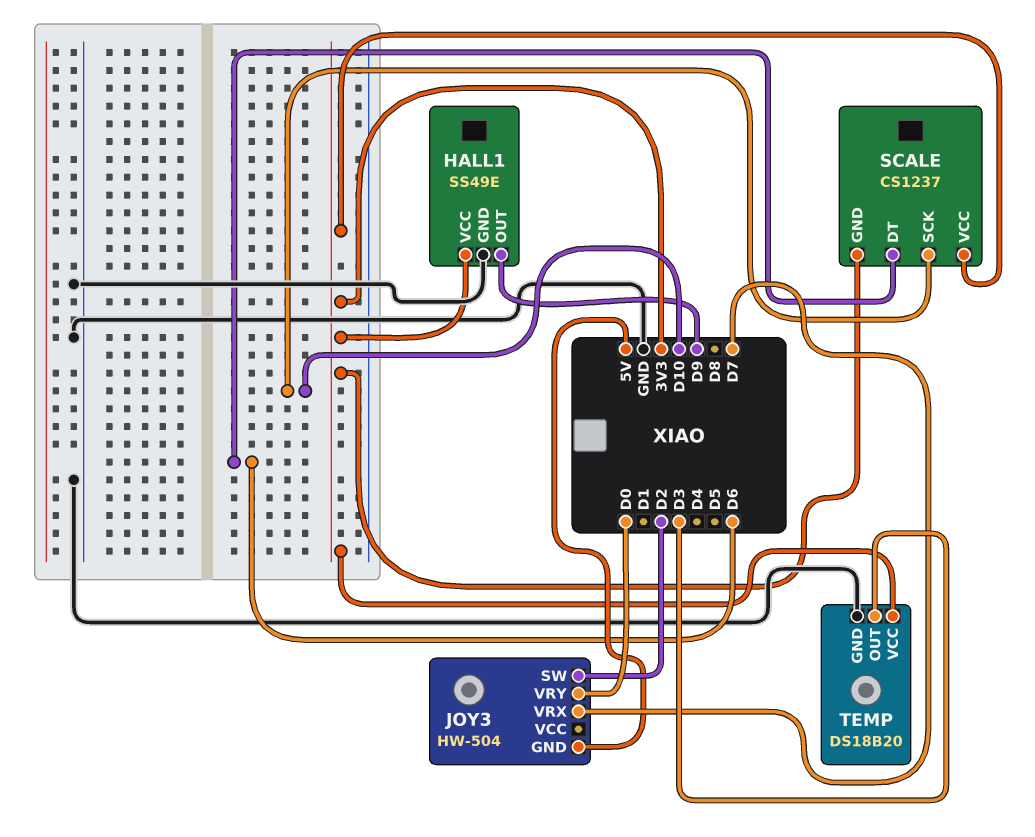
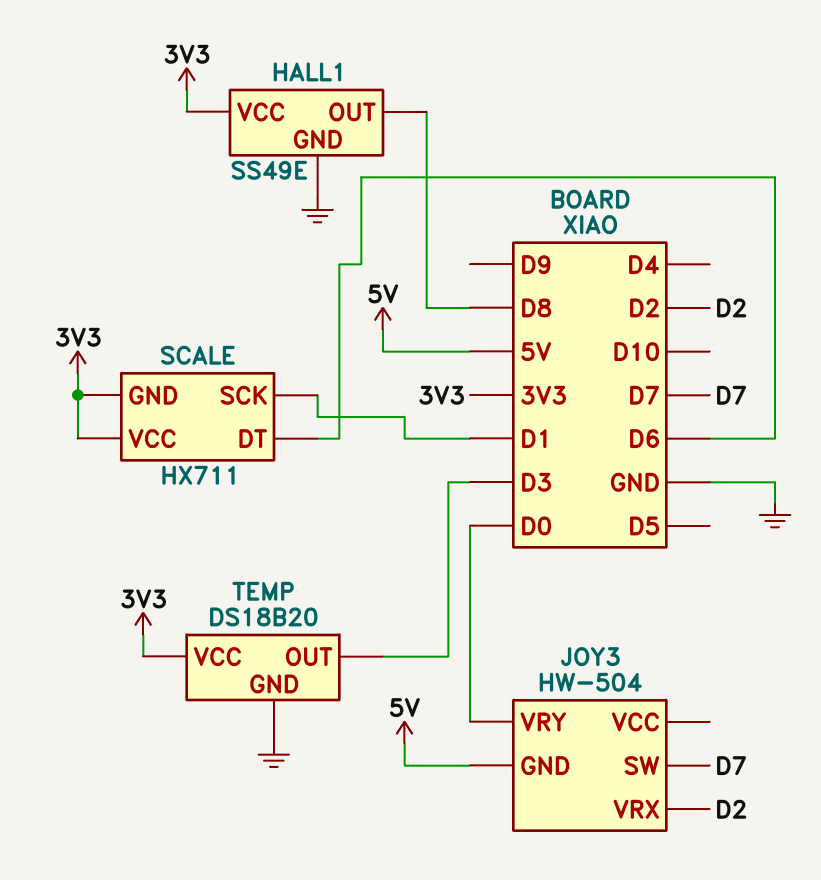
HALL1 pin OUT: D9 -> D8
JOY3 pin SW: D2 -> D7
JOY3 pin VRX: D7 -> D2
SCALE: CS1237 -> HX711
SCALE pin SCK: D10 -> D1

